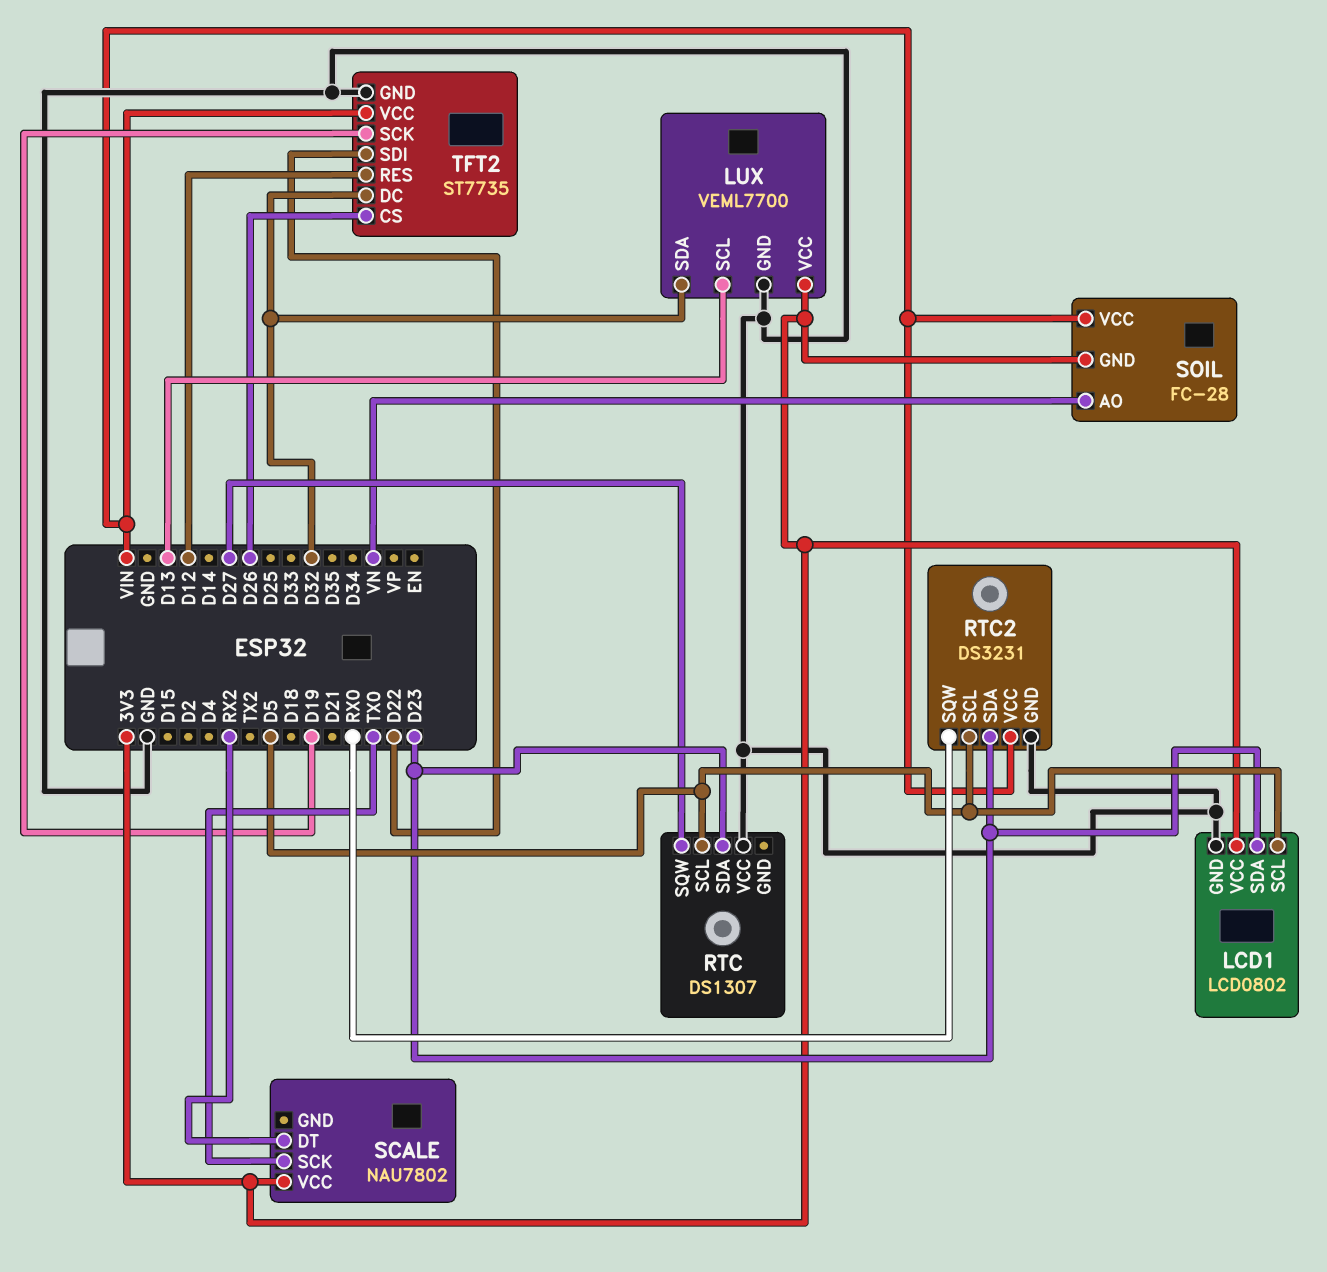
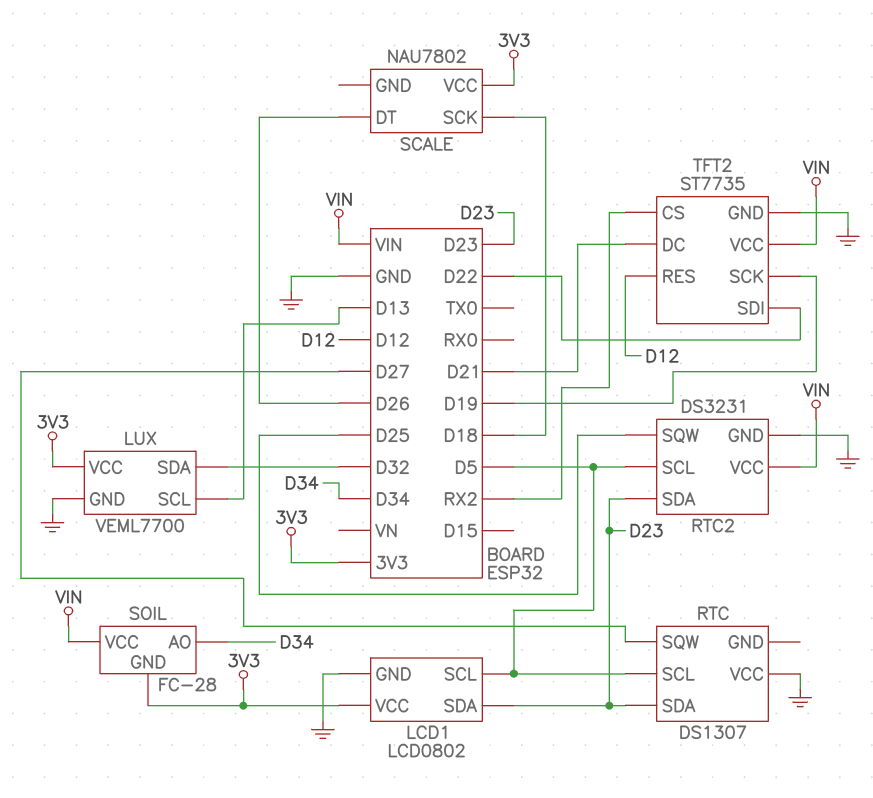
RTC2 pin SQW: RX0 -> D25
SCALE pin DT: RX2 -> D26
SCALE pin SCK: TX0 -> D18
SOIL pin AO: VN -> D34
TFT2 pin CS: D26 -> RX2
TFT2 pin DC: D32 -> D21

